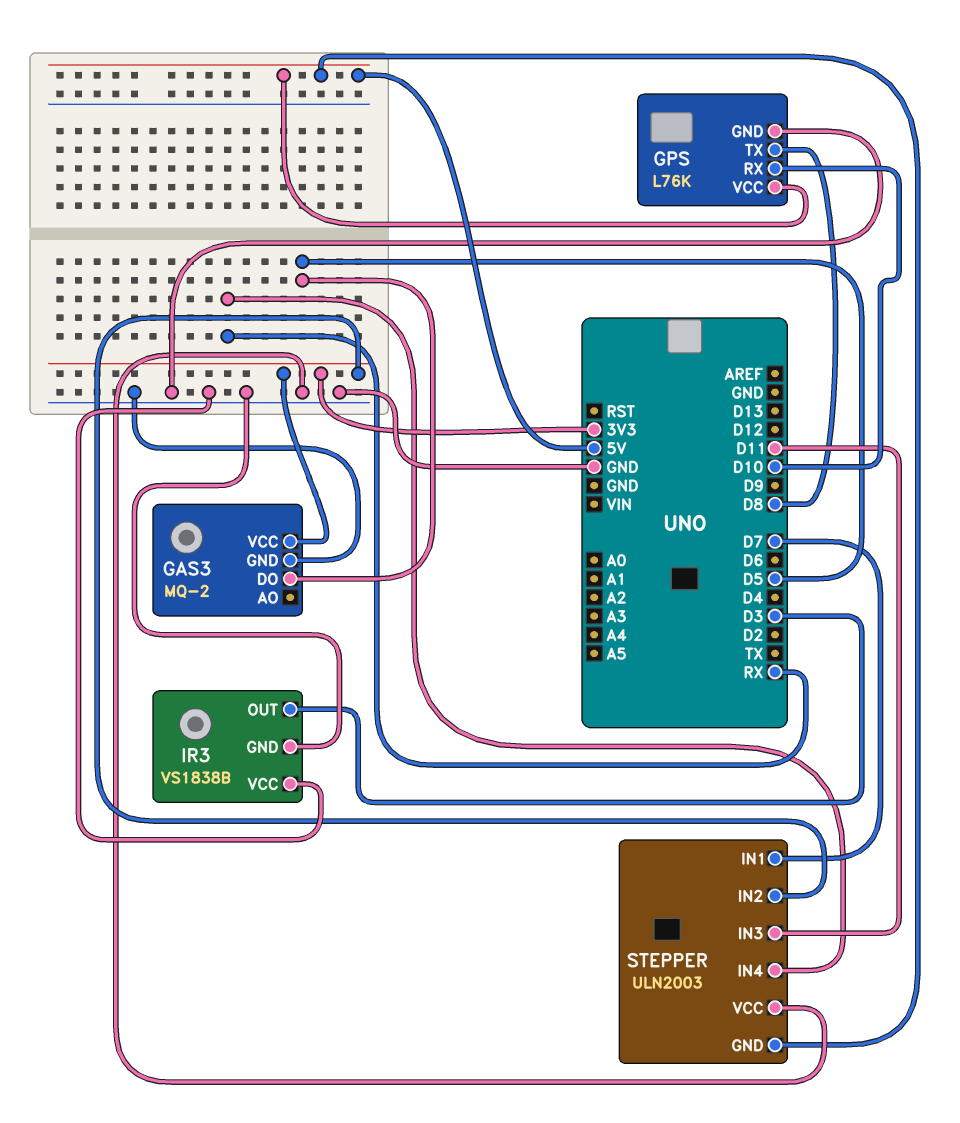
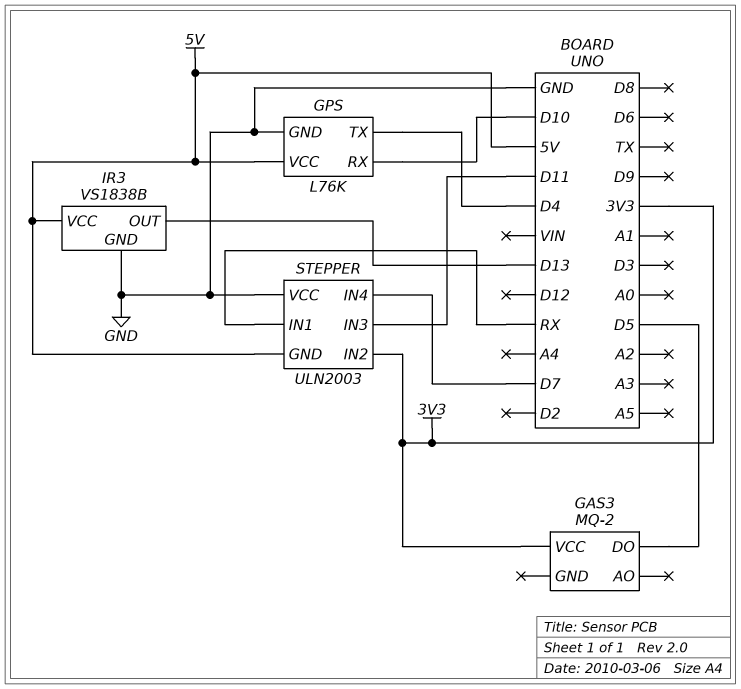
GAS3 pin GND: GND -> none
GPS pin TX: D8 -> D4
IR3 pin OUT: D3 -> D13
IR3 pin VCC: GND -> 5V
STEPPER pin IN1: D7 -> RX
STEPPER pin IN4: RX -> D7

